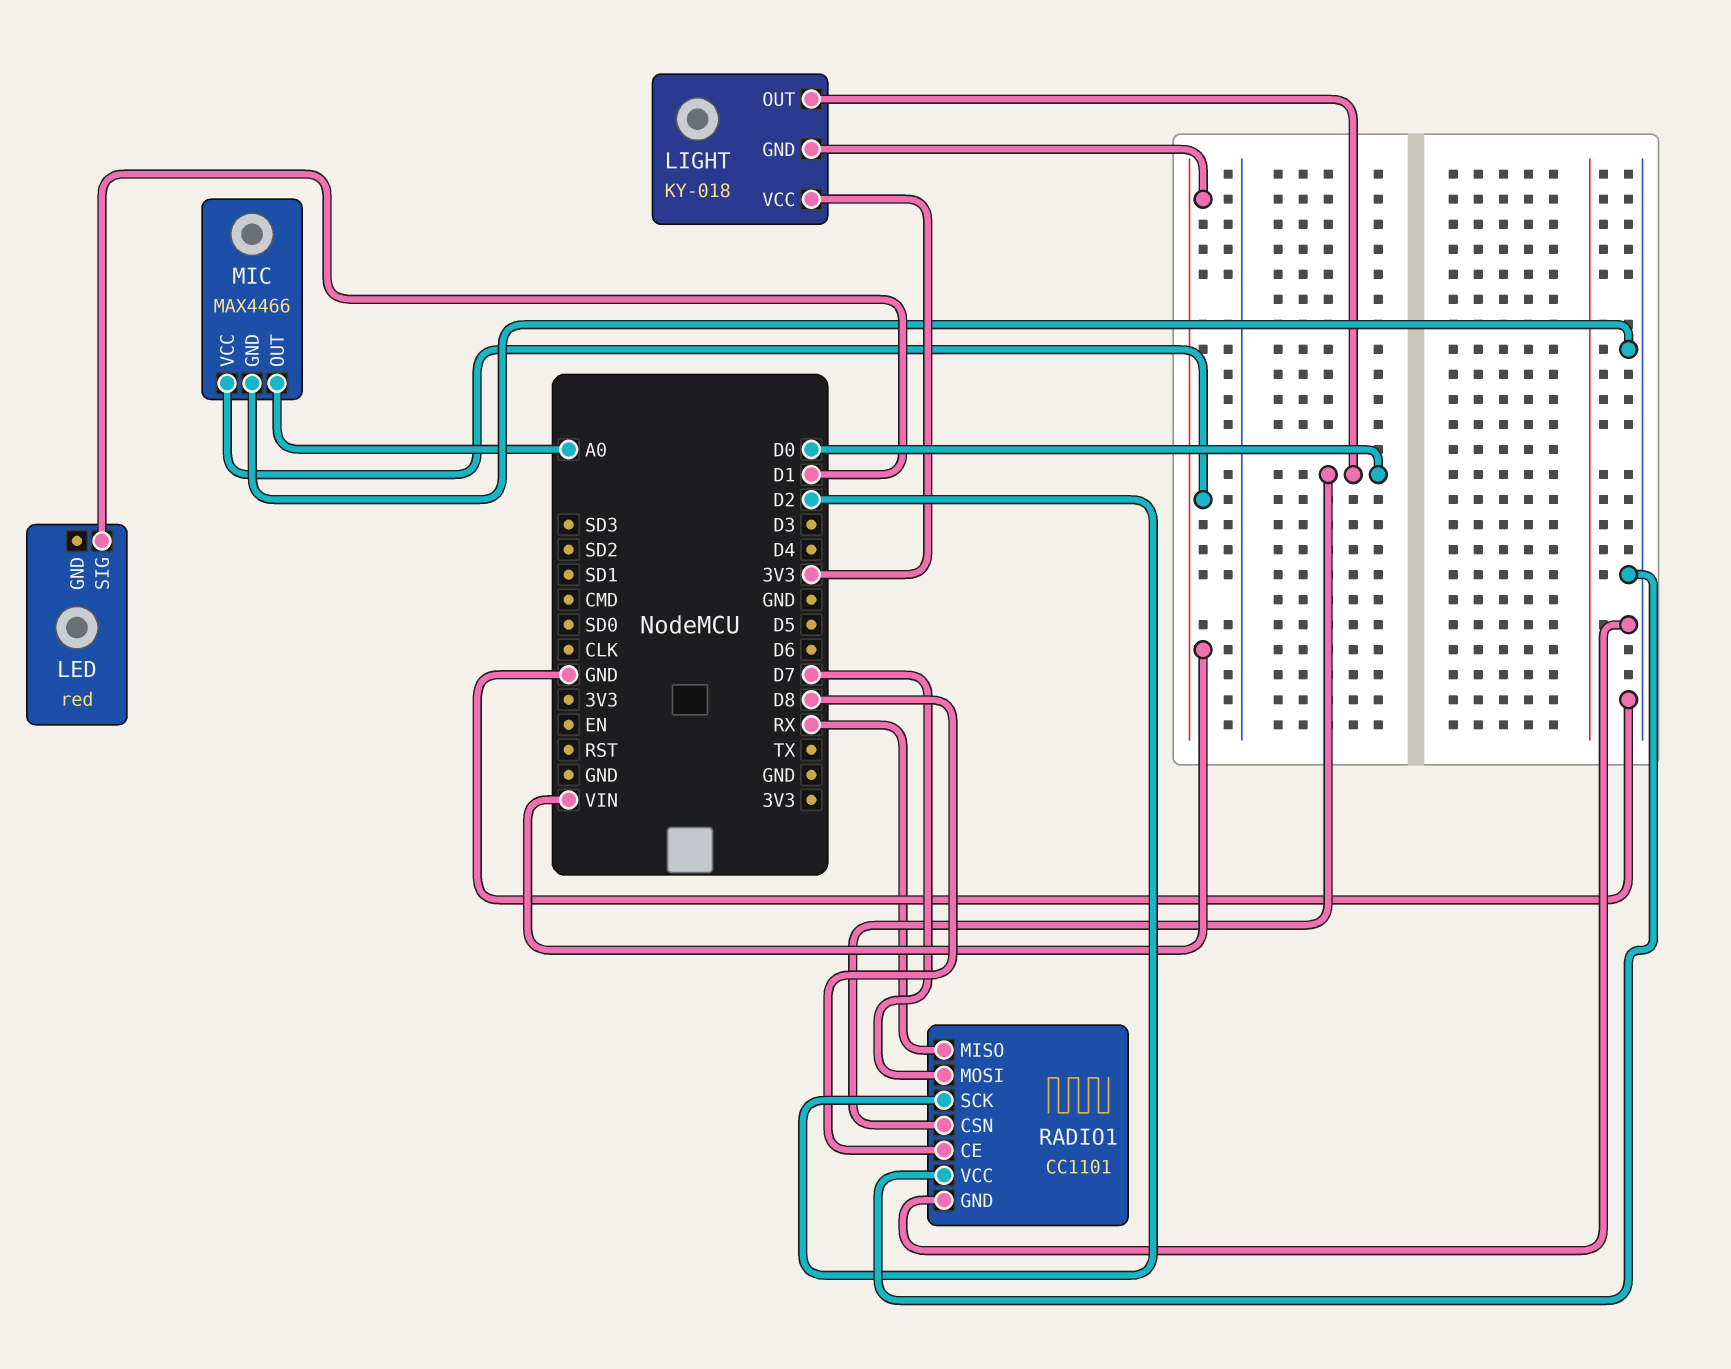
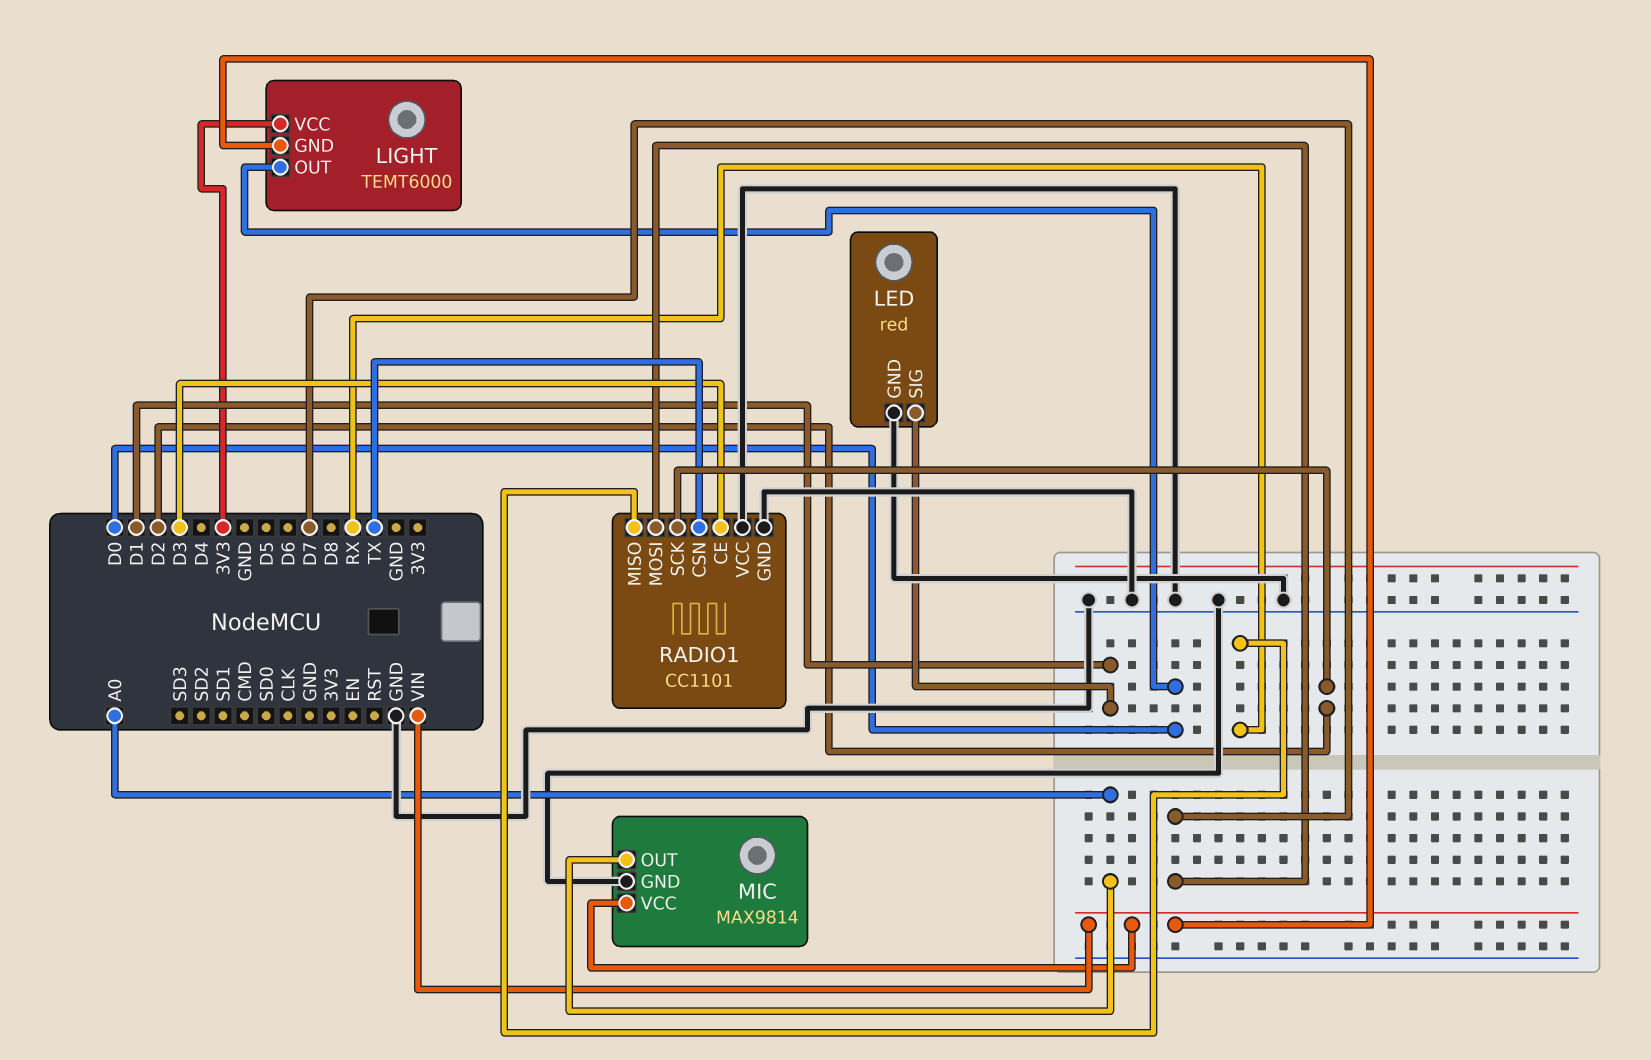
LED pin GND: none -> GND
LIGHT: KY-018 -> TEMT6000
MIC: MAX4466 -> MAX9814
RADIO1 pin CE: D8 -> D3
RADIO1 pin CSN: D0 -> TX

